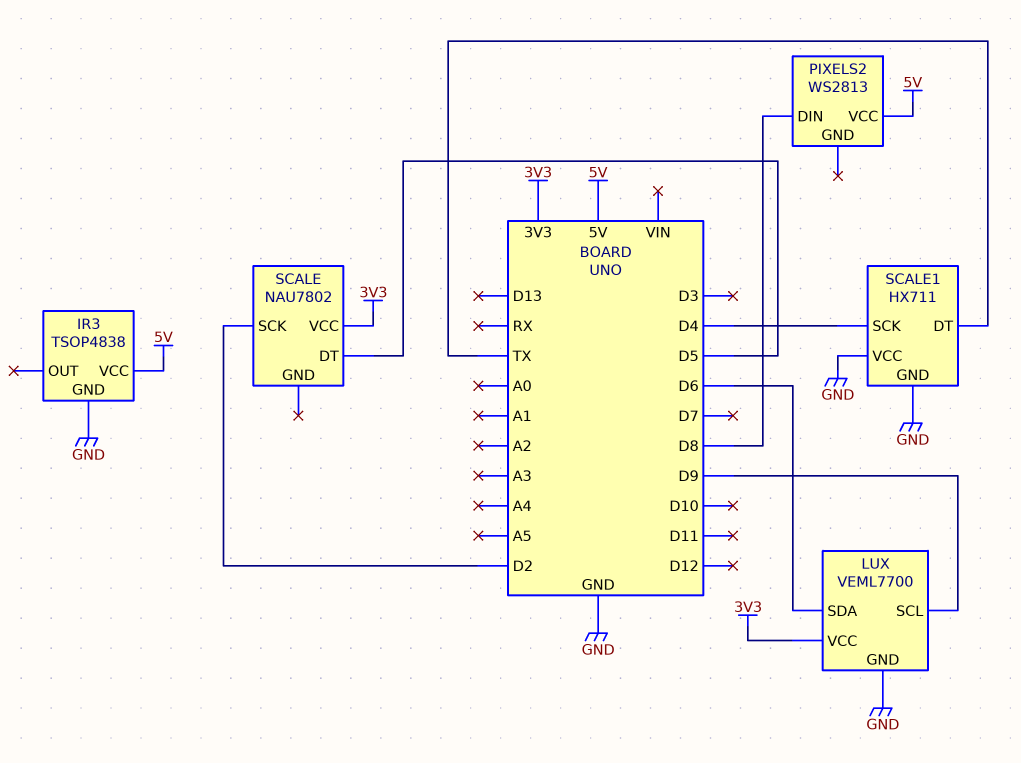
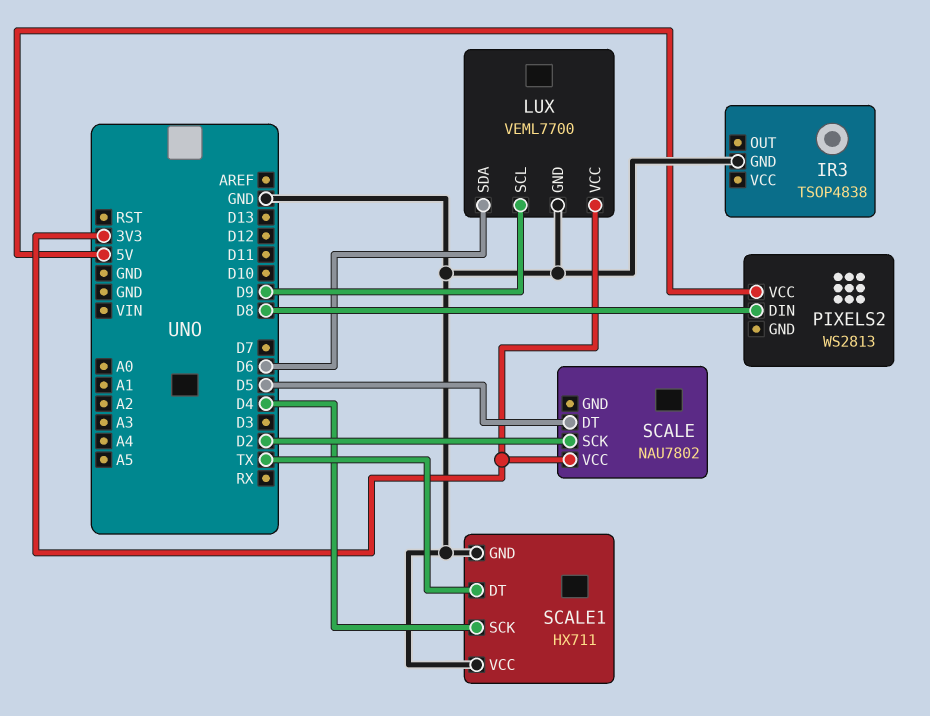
IR3 pin VCC: 5V -> none

